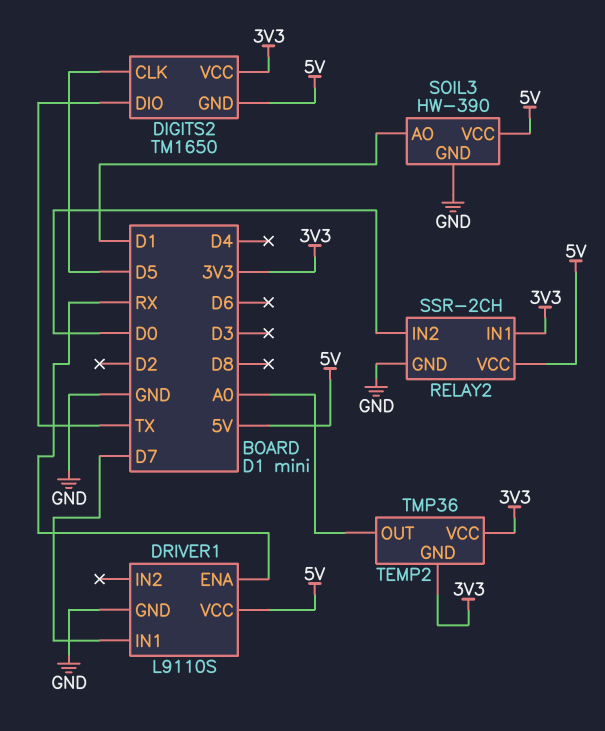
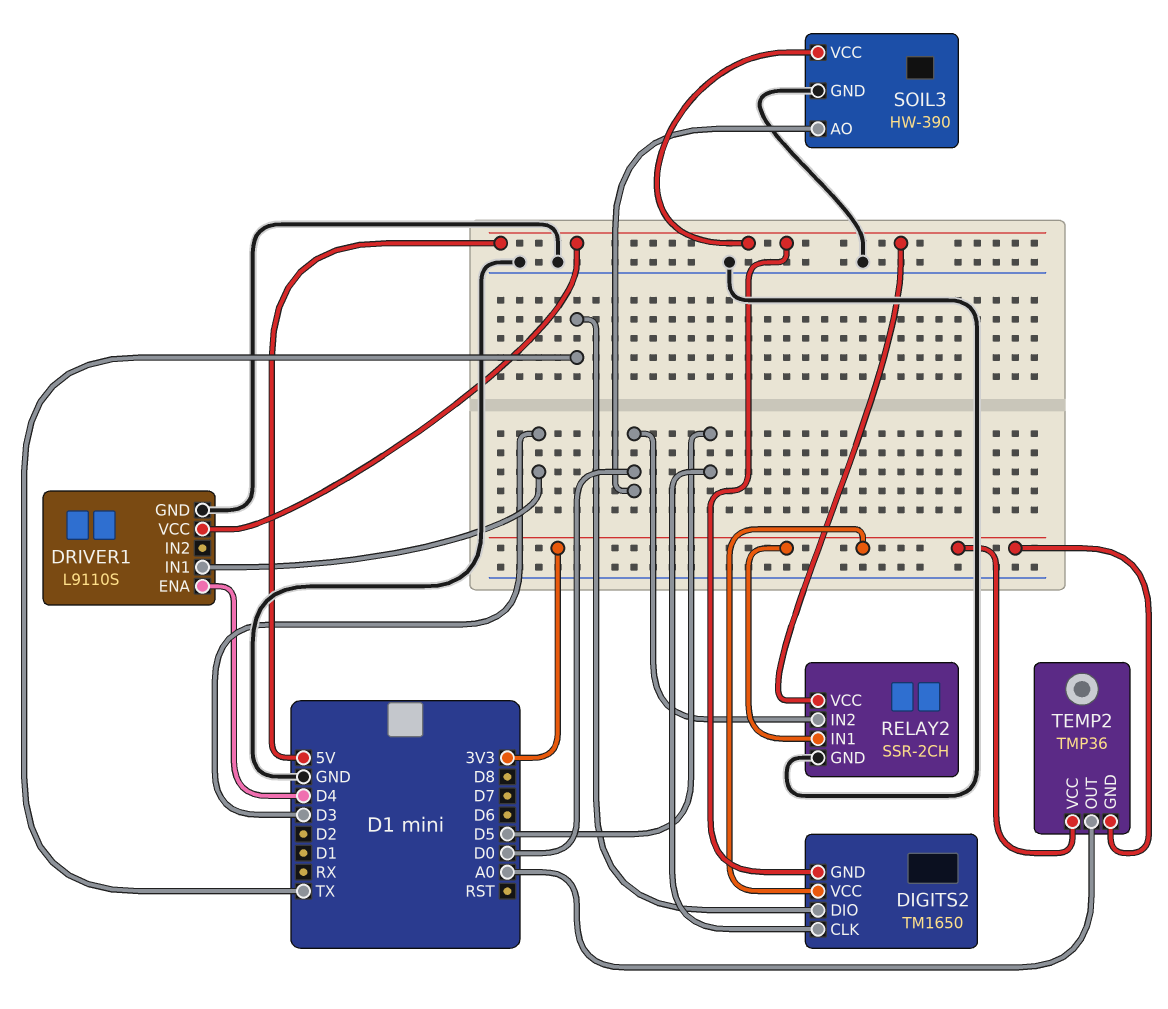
DRIVER1 pin ENA: RX -> D4
DRIVER1 pin IN1: D7 -> D3
SOIL3 pin AO: D1 -> D0

